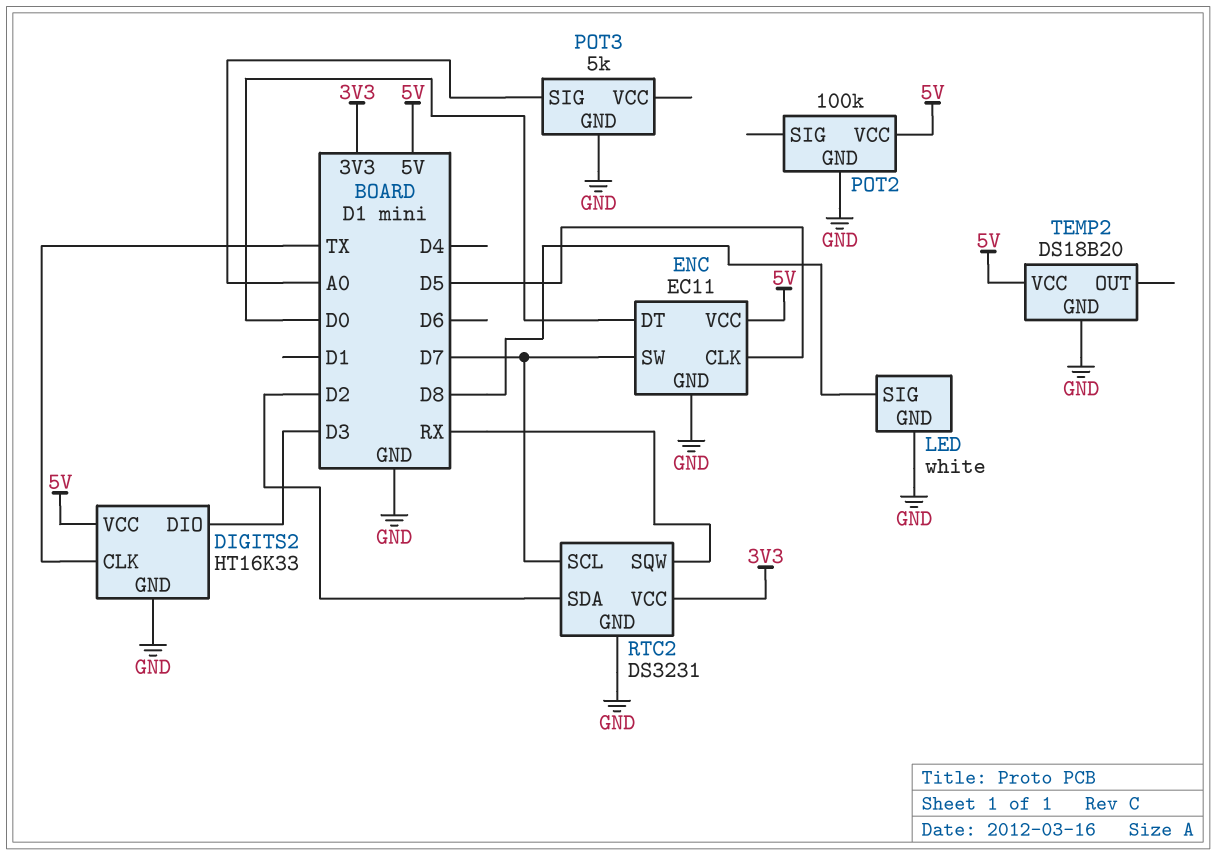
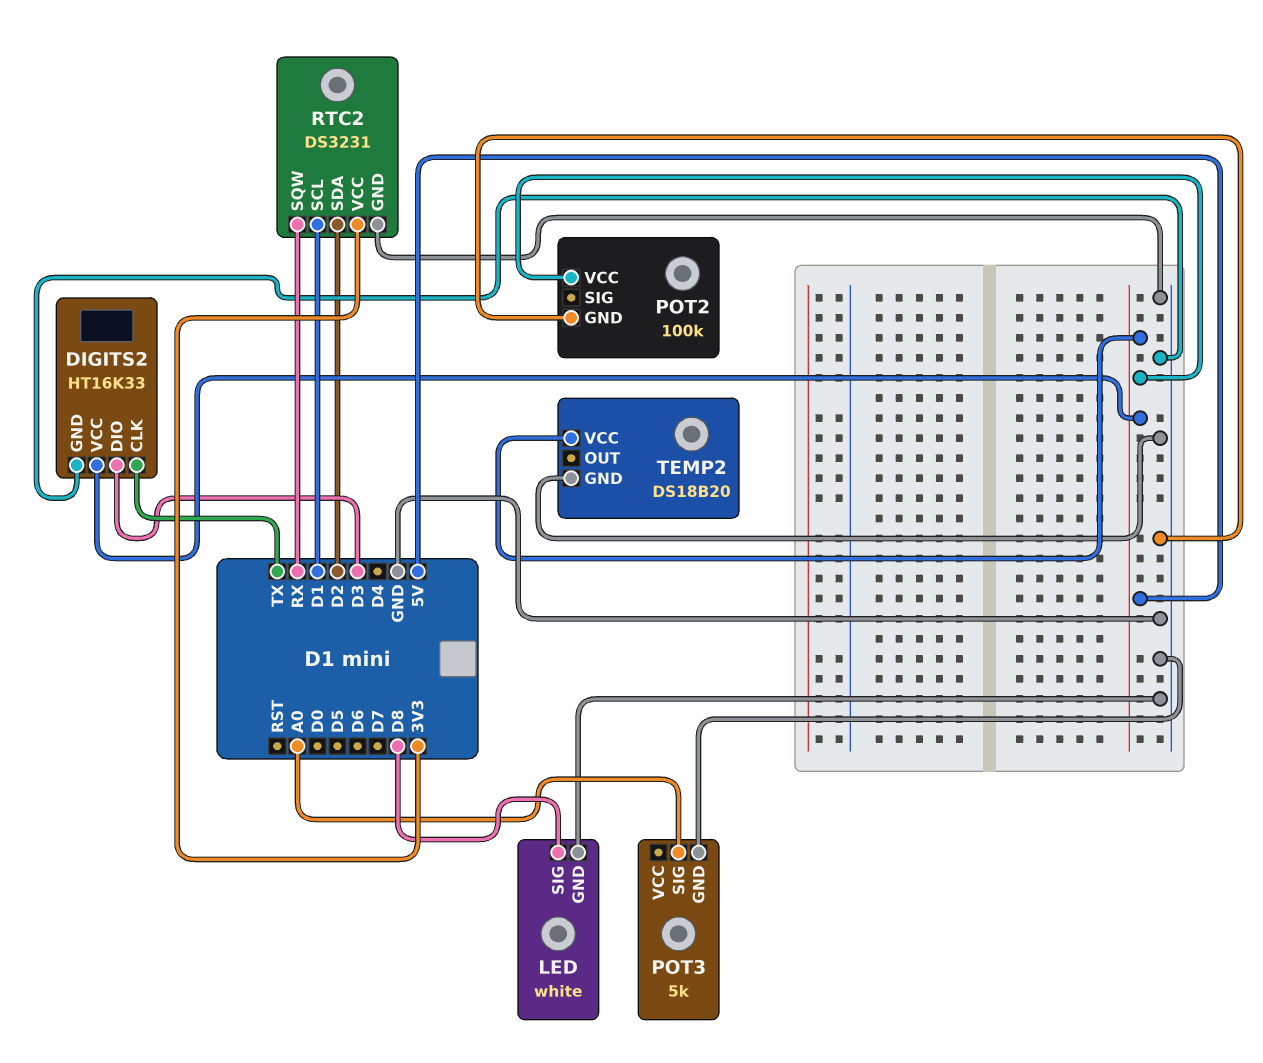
ENC: EC11 -> none
ENC pin CLK: D5 -> none
ENC pin DT: D0 -> none
ENC pin GND: GND -> none
ENC pin SW: D7 -> none
ENC pin VCC: 5V -> none
RTC2 pin SCL: D7 -> D1

